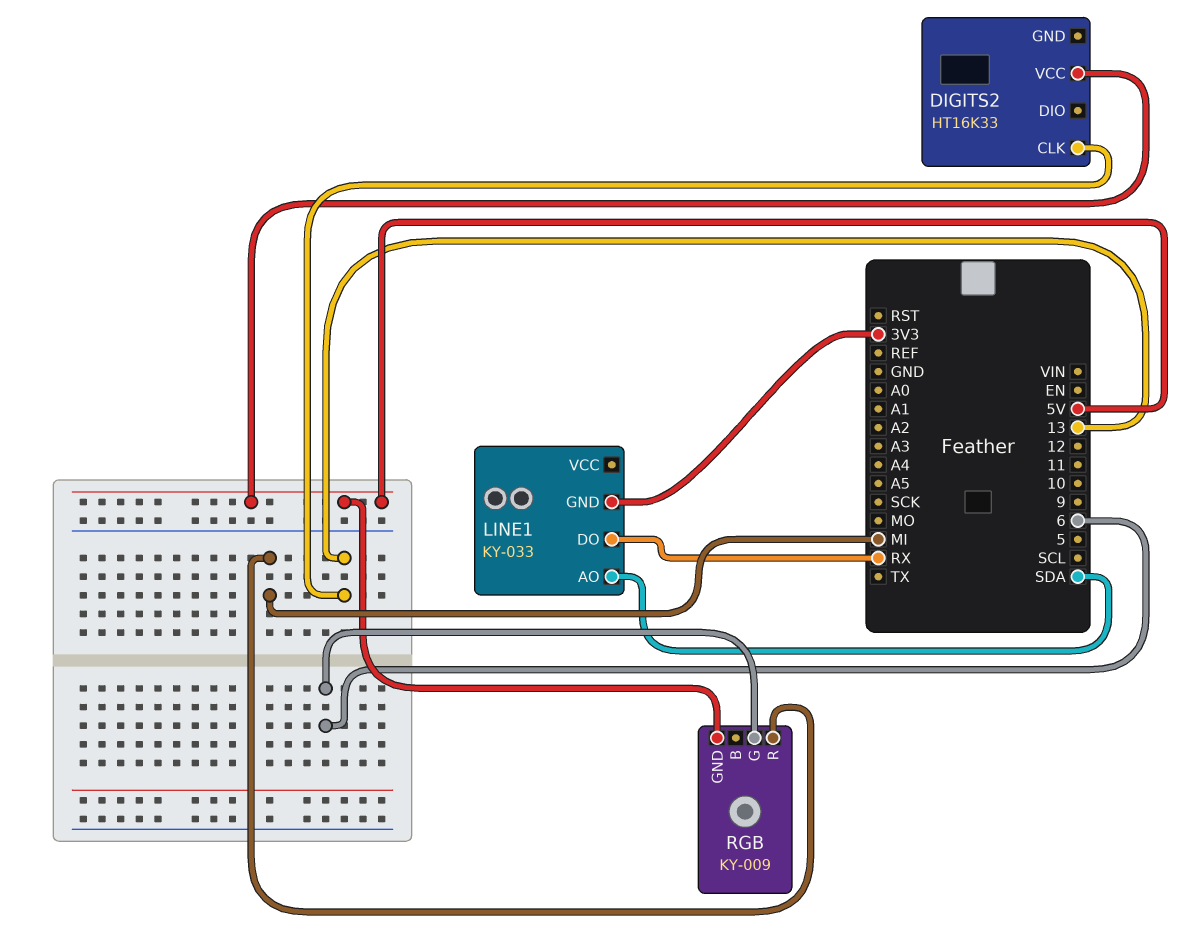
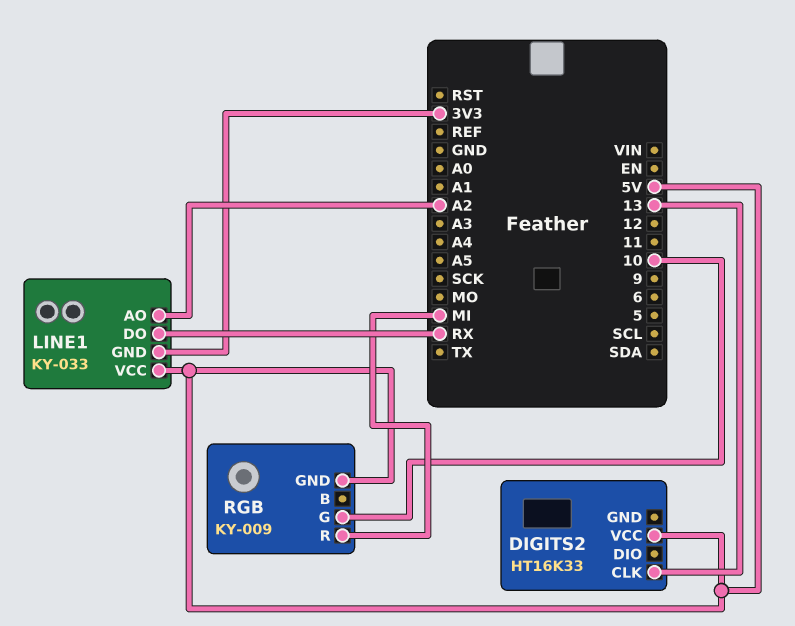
LINE1 pin AO: SDA -> A2
LINE1 pin VCC: none -> 5V
RGB pin G: 6 -> 10

